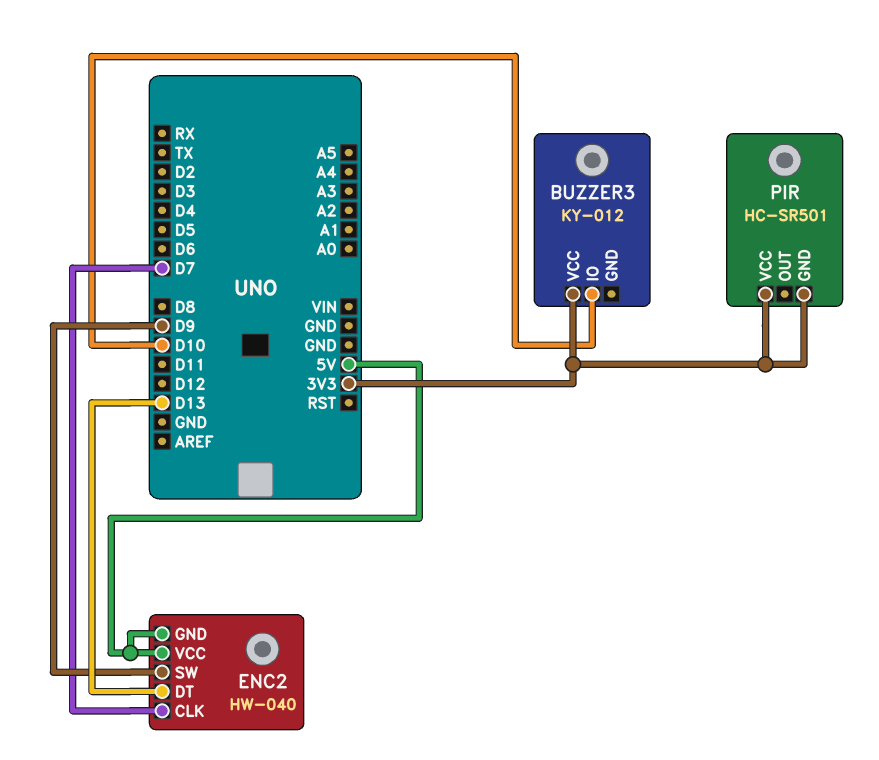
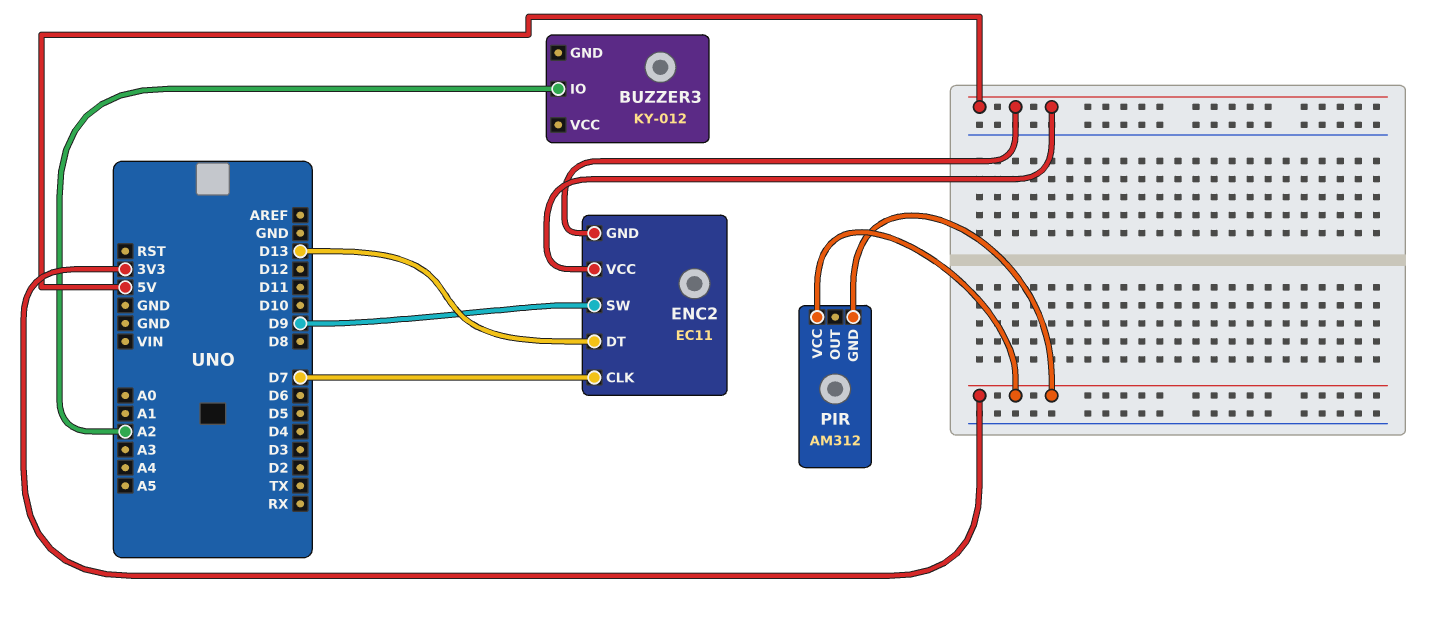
BUZZER3 pin IO: D10 -> A2
BUZZER3 pin VCC: 3V3 -> none
ENC2: HW-040 -> EC11
PIR: HC-SR501 -> AM312

